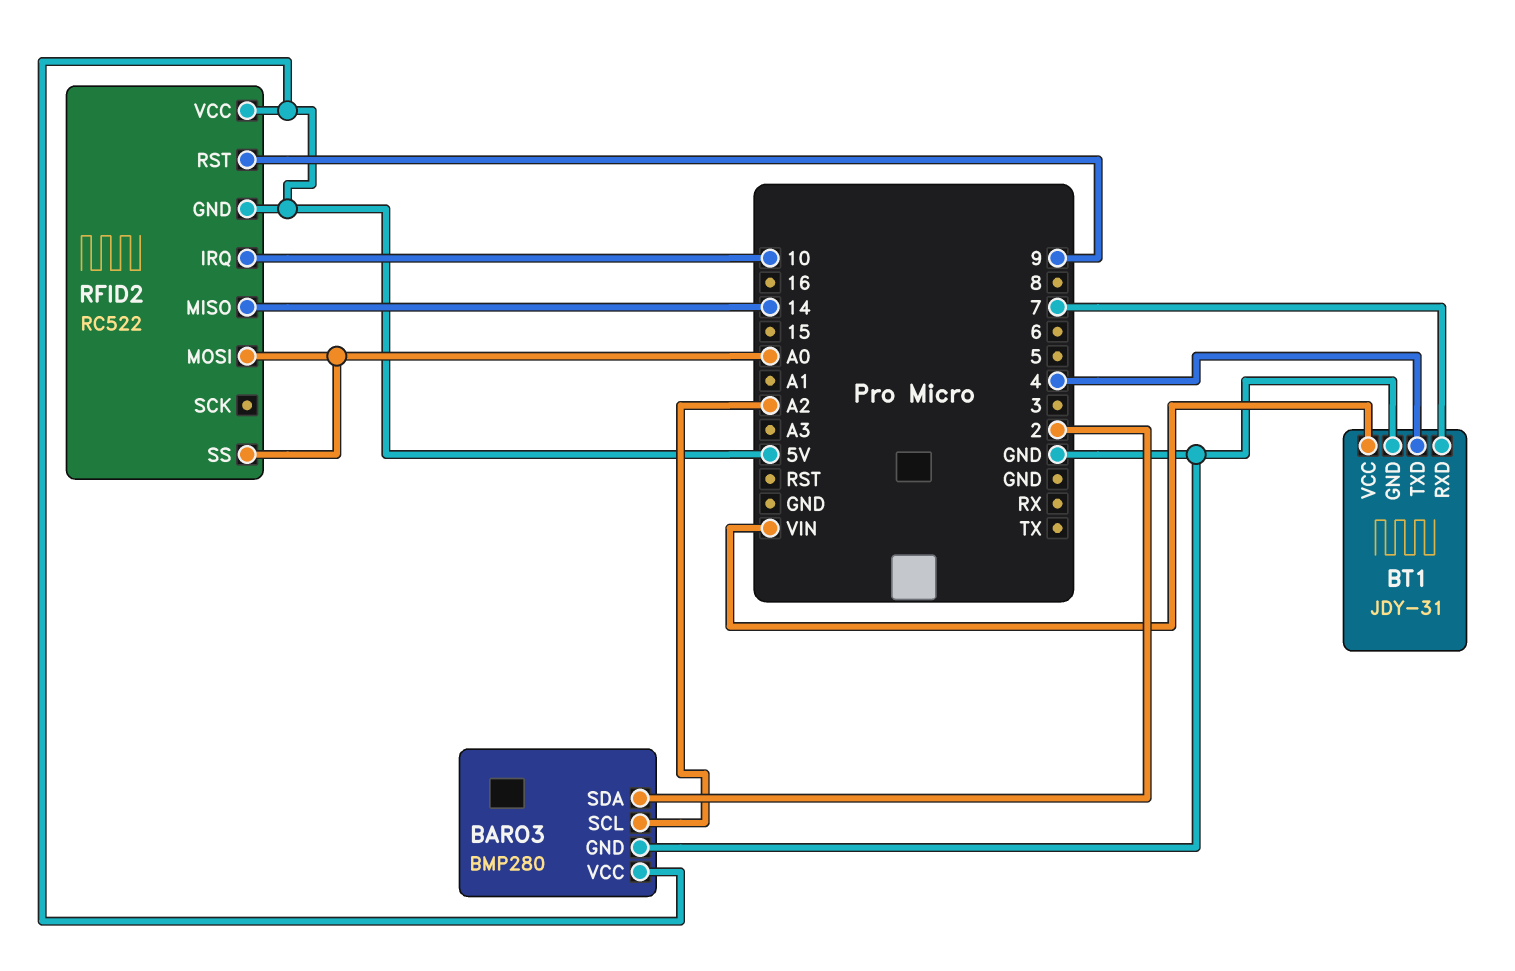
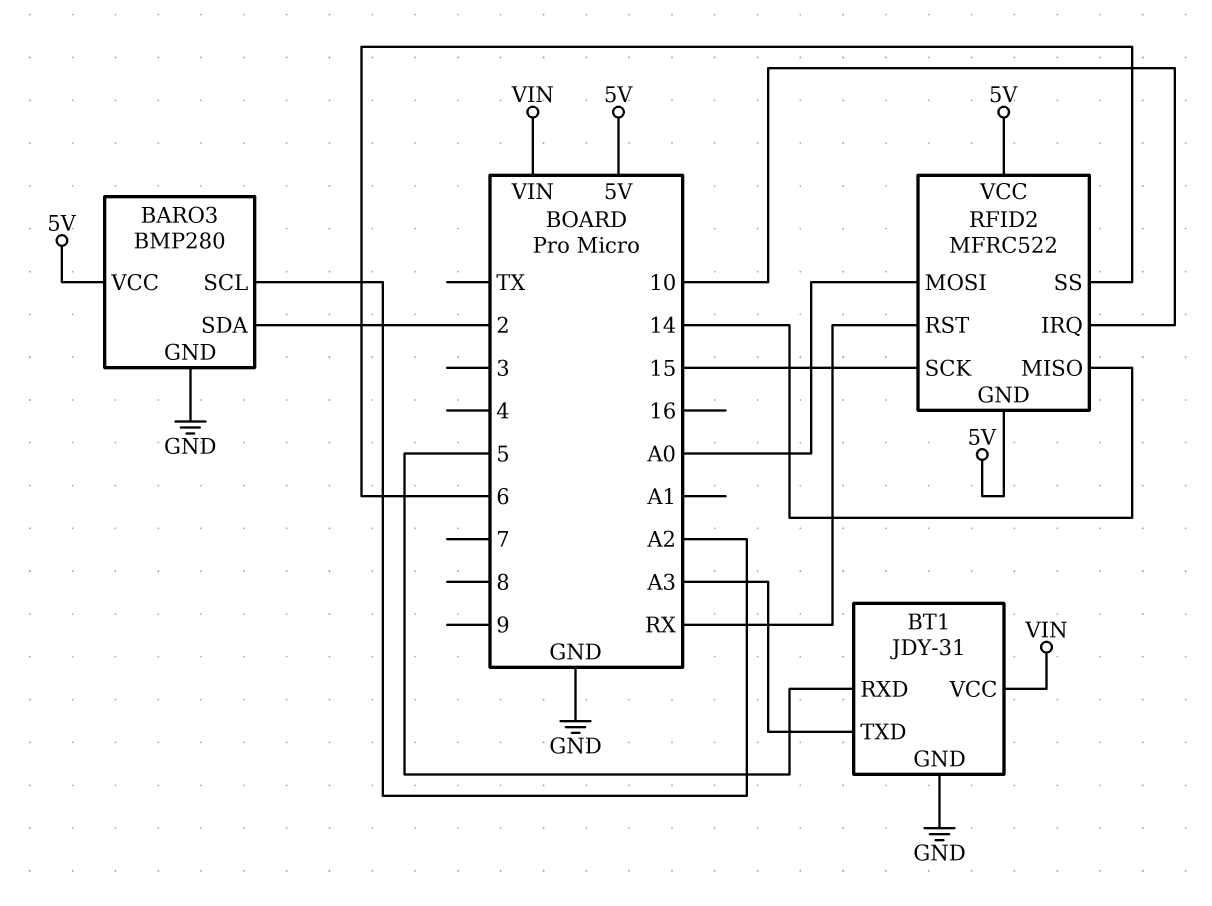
BT1 pin RXD: 7 -> 5
BT1 pin TXD: 4 -> A3
RFID2: RC522 -> MFRC522
RFID2 pin RST: 9 -> RX
RFID2 pin SCK: none -> 15
RFID2 pin SS: A0 -> 6

